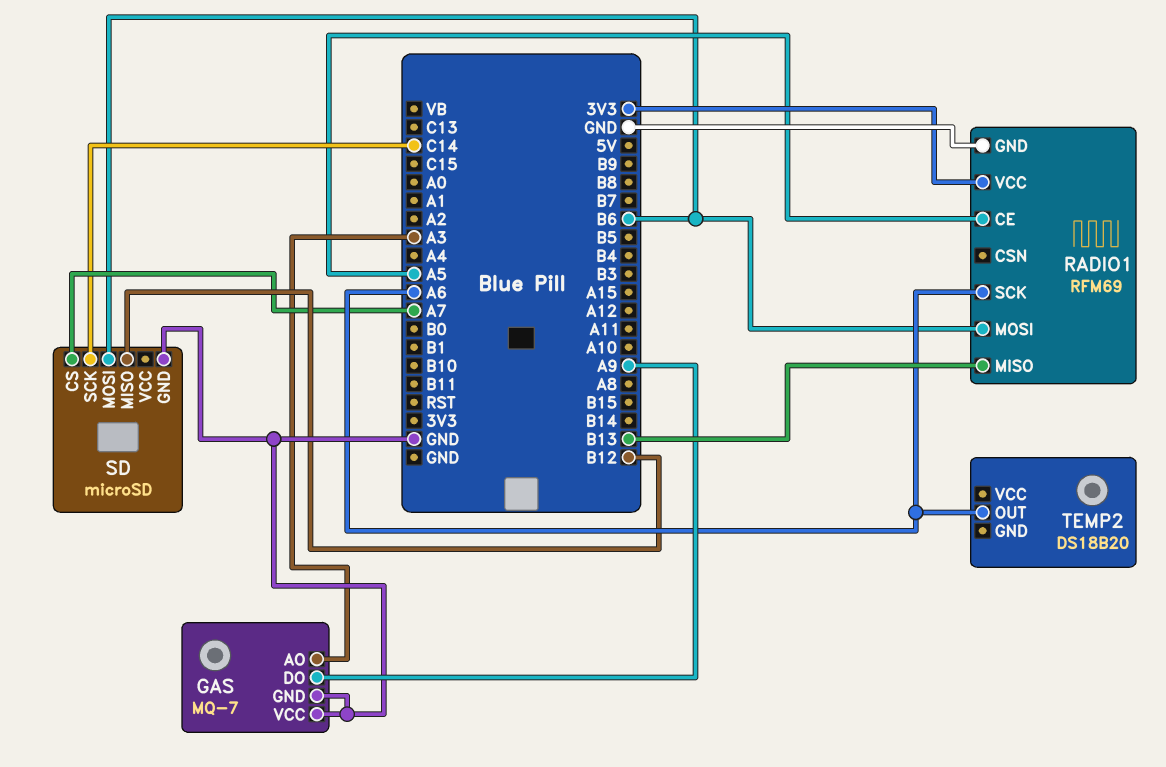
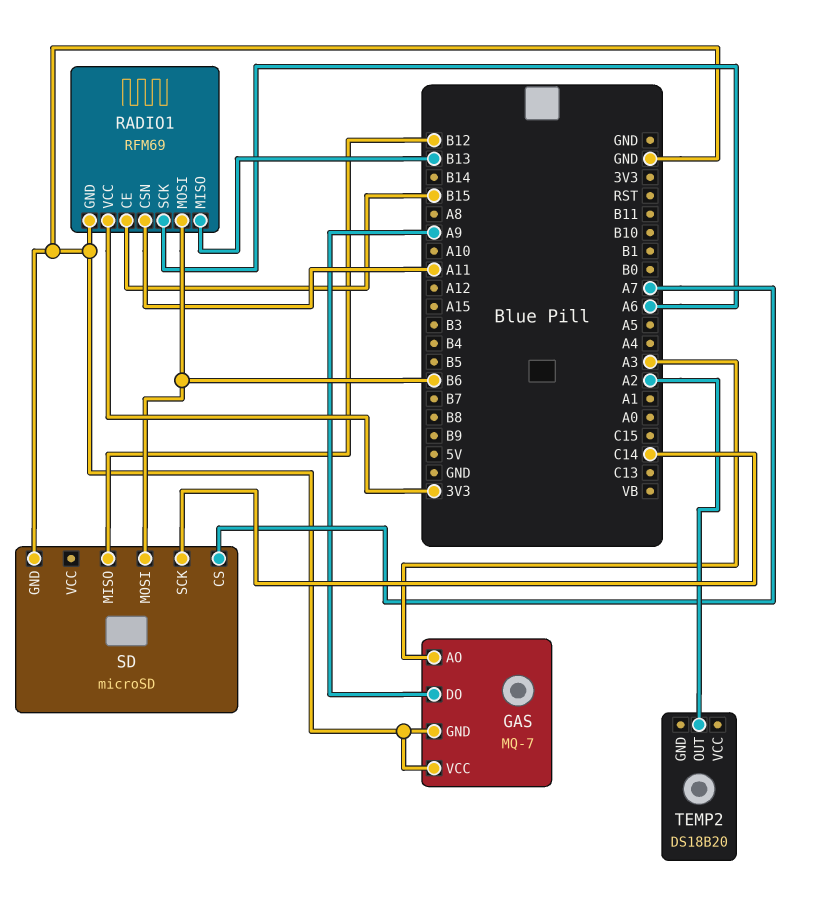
RADIO1 pin CE: A5 -> B15
RADIO1 pin CSN: none -> A11
TEMP2 pin OUT: A6 -> A2

